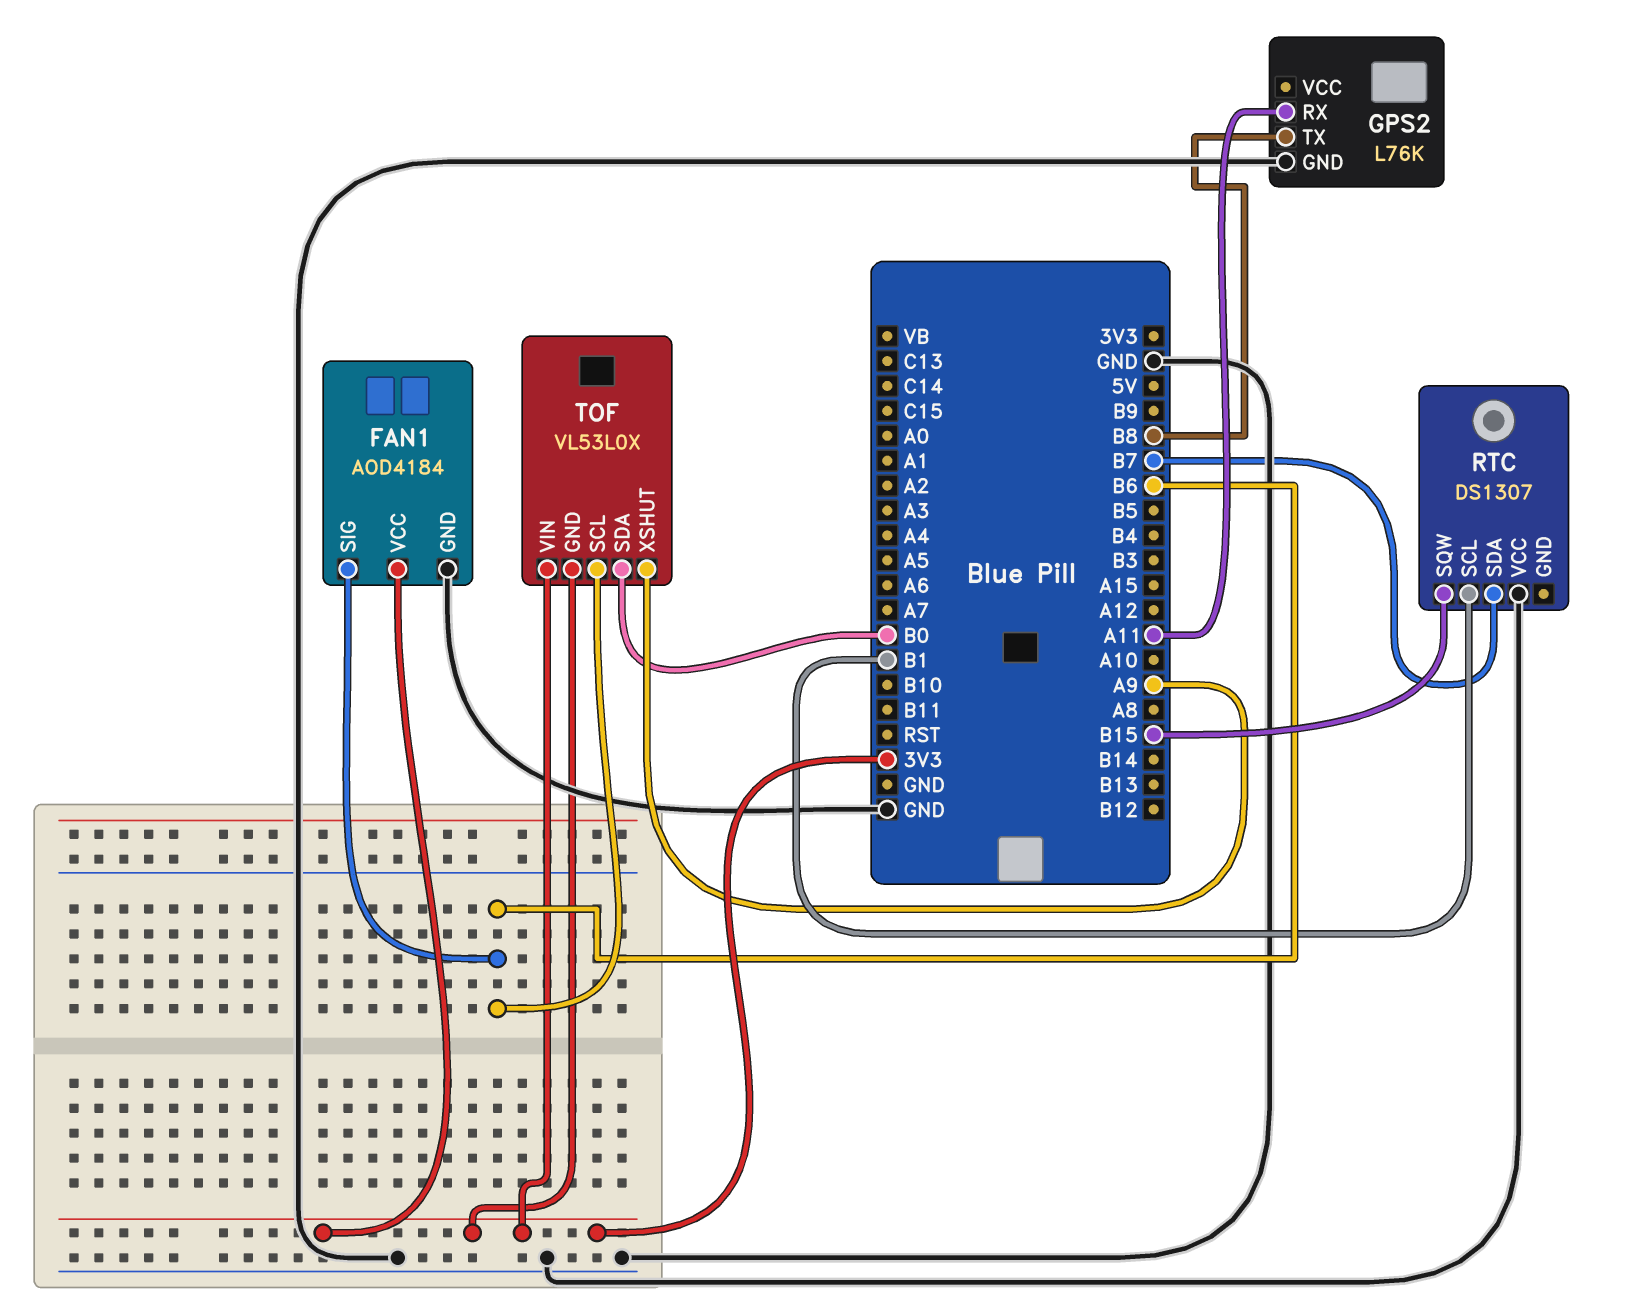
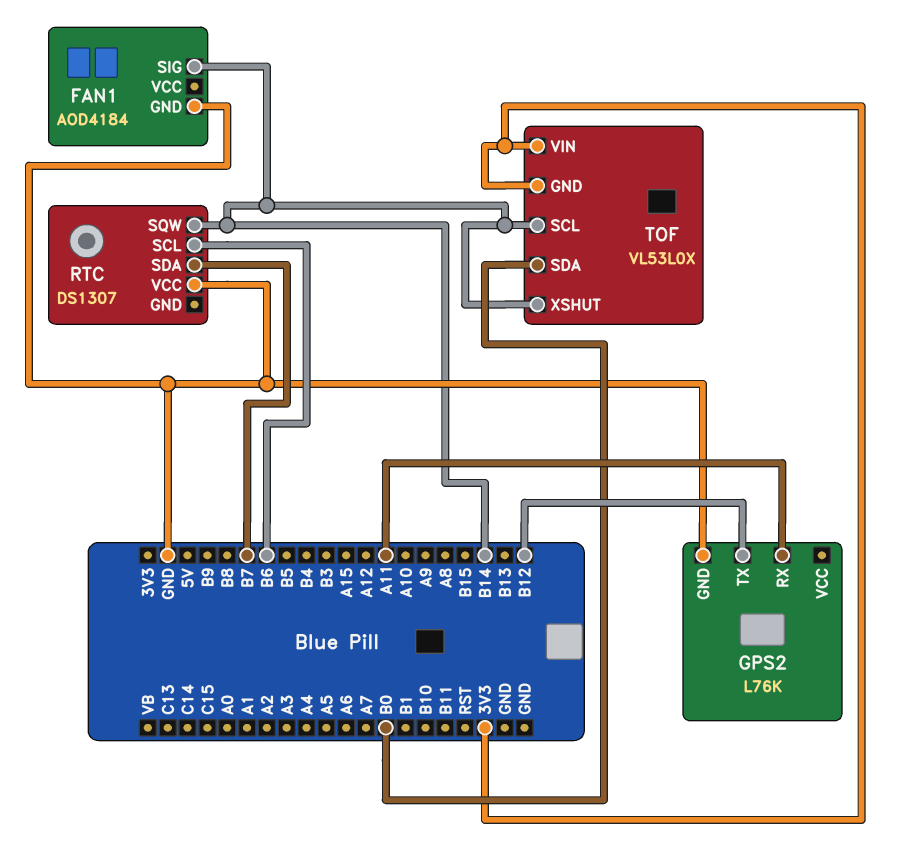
FAN1 pin SIG: B6 -> B14
FAN1 pin VCC: 3V3 -> none
GPS2 pin TX: B8 -> B12
RTC pin SCL: B1 -> B6
RTC pin SQW: B15 -> B14
TOF pin SCL: B6 -> B14
TOF pin XSHUT: A9 -> B14

